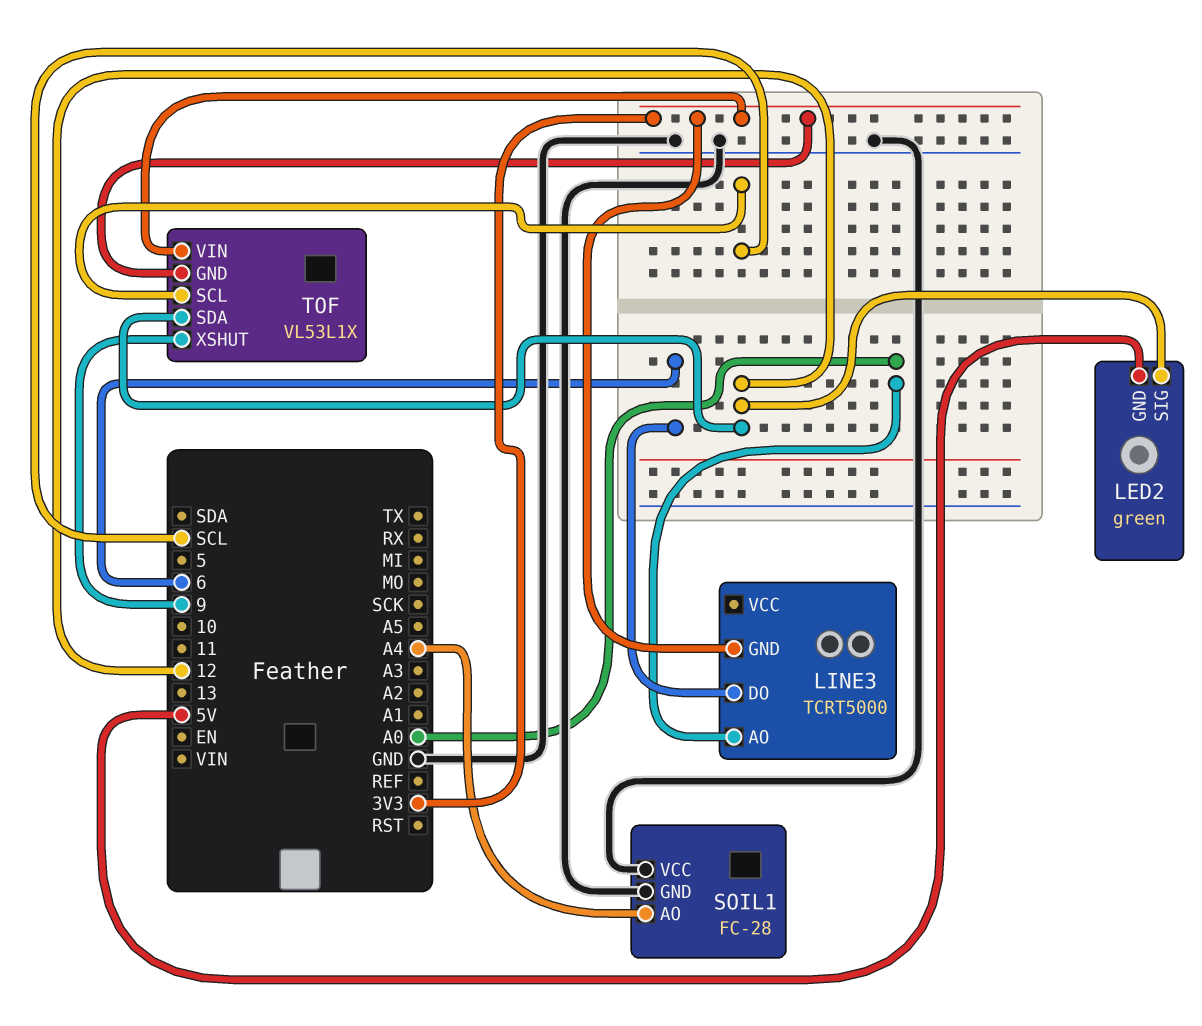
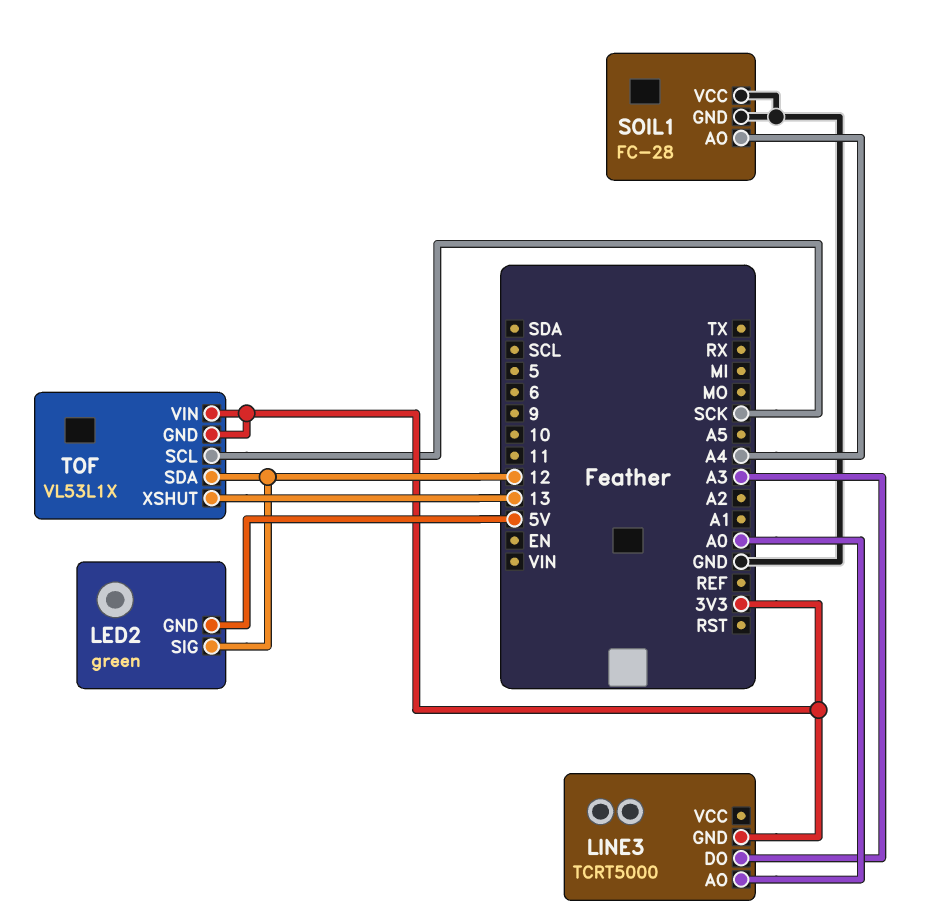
LINE3 pin DO: 6 -> A3
TOF pin SCL: SCL -> SCK
TOF pin XSHUT: 9 -> 13

